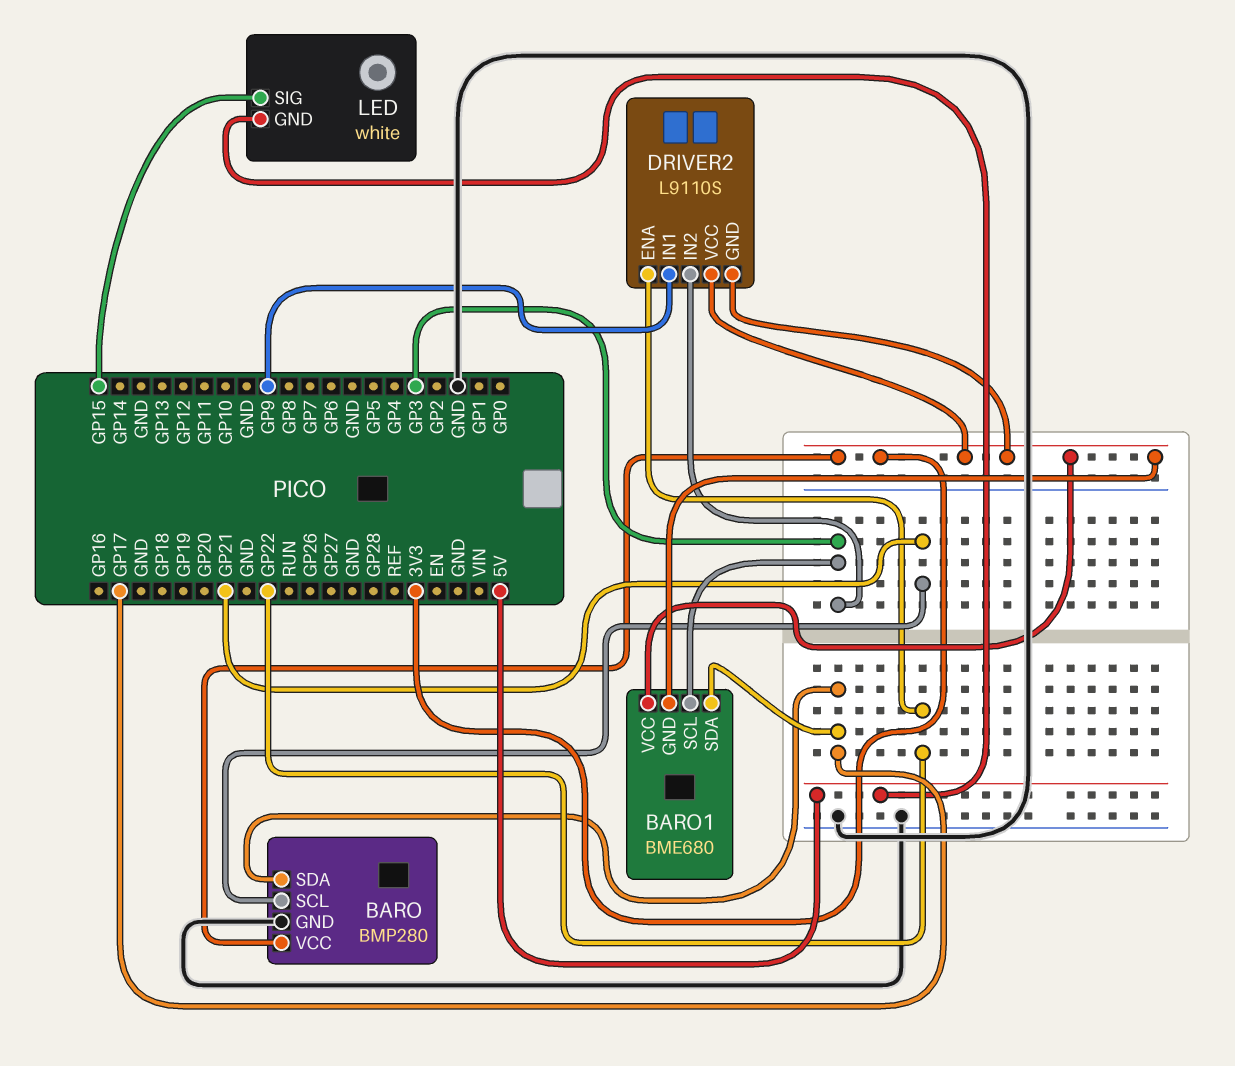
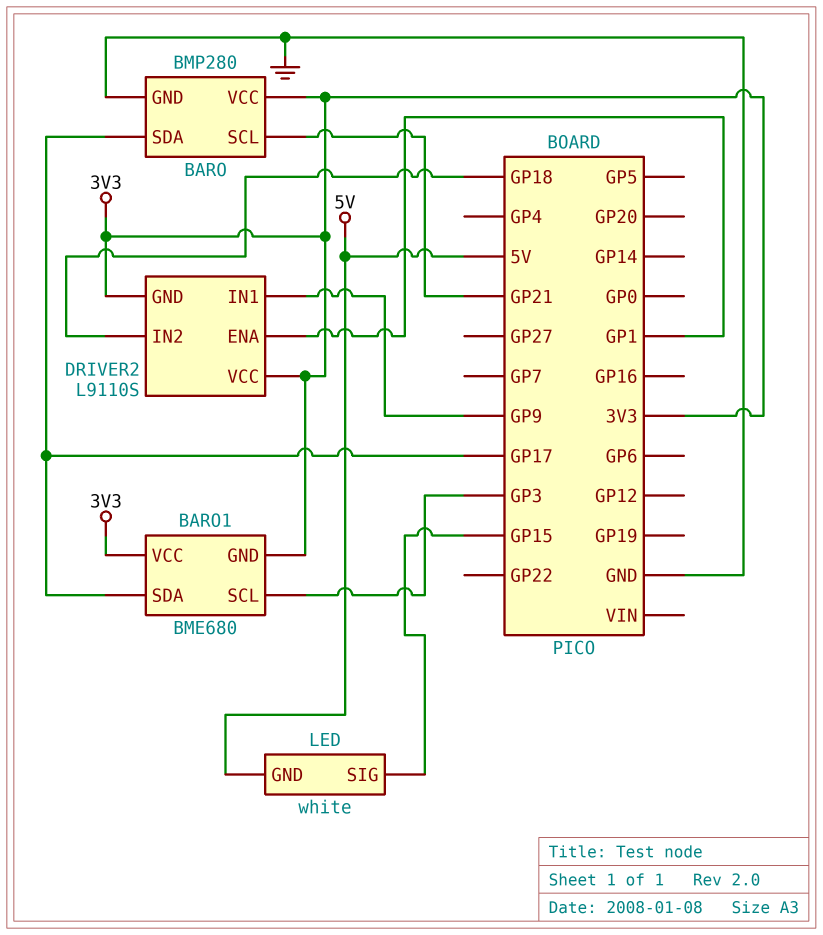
DRIVER2 pin ENA: GP22 -> GP1
DRIVER2 pin IN2: GP3 -> GP18

